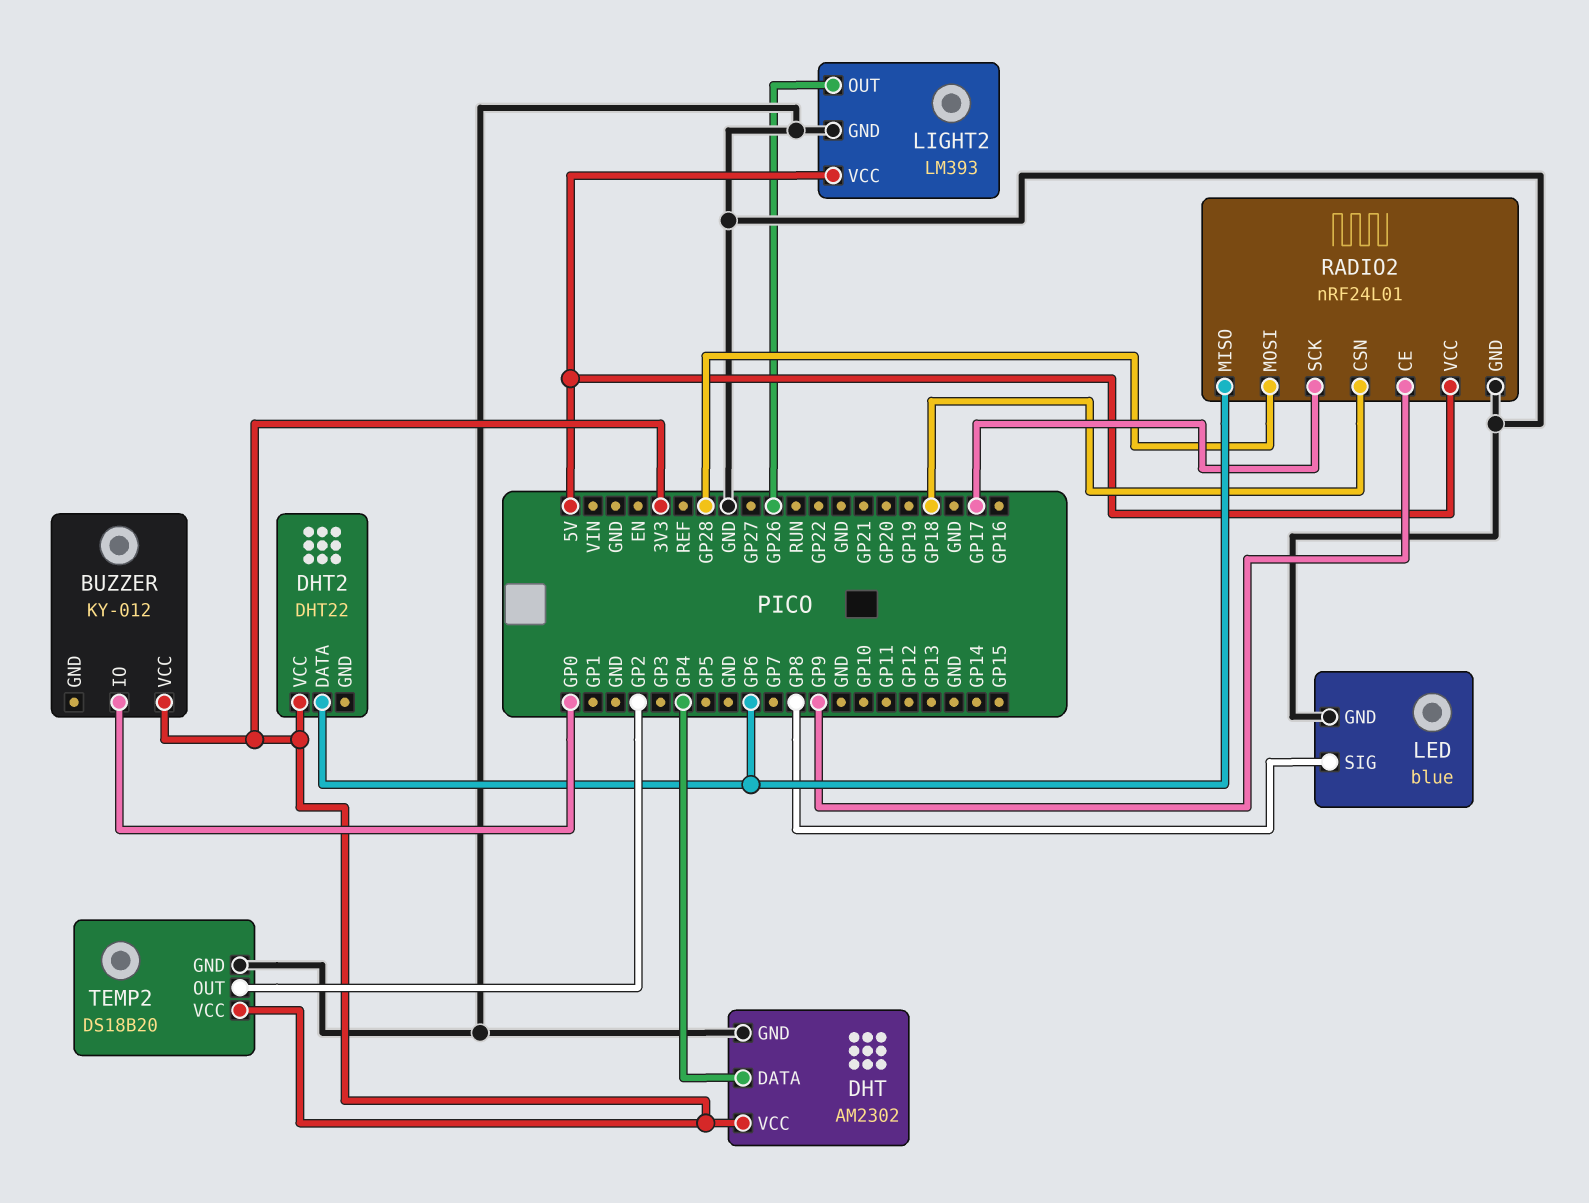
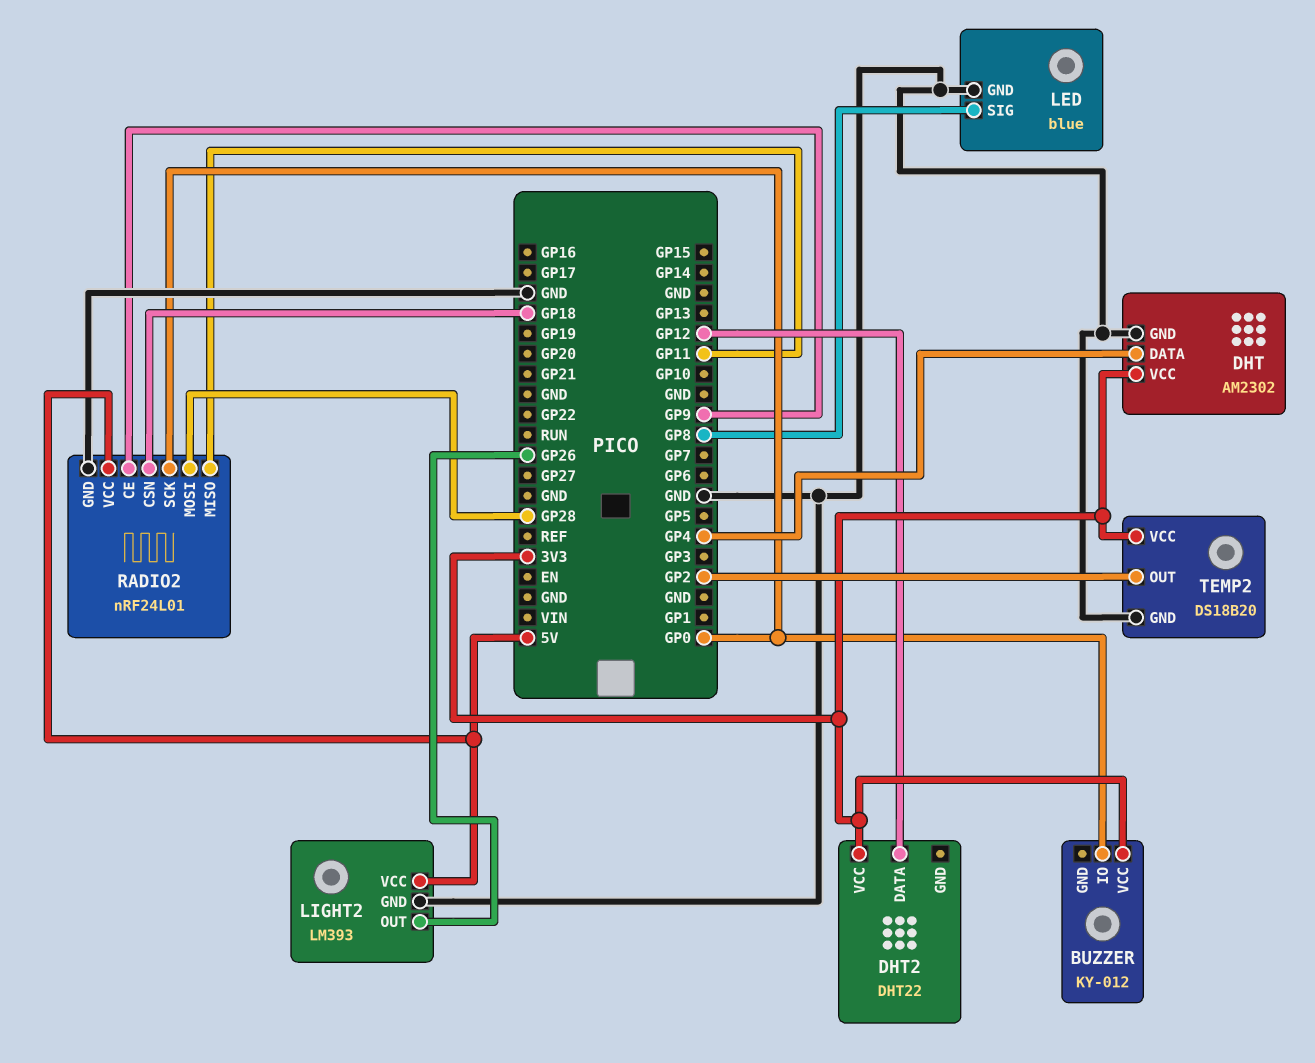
DHT2 pin DATA: GP6 -> GP12
RADIO2 pin MISO: GP6 -> GP11
RADIO2 pin SCK: GP17 -> GP0

